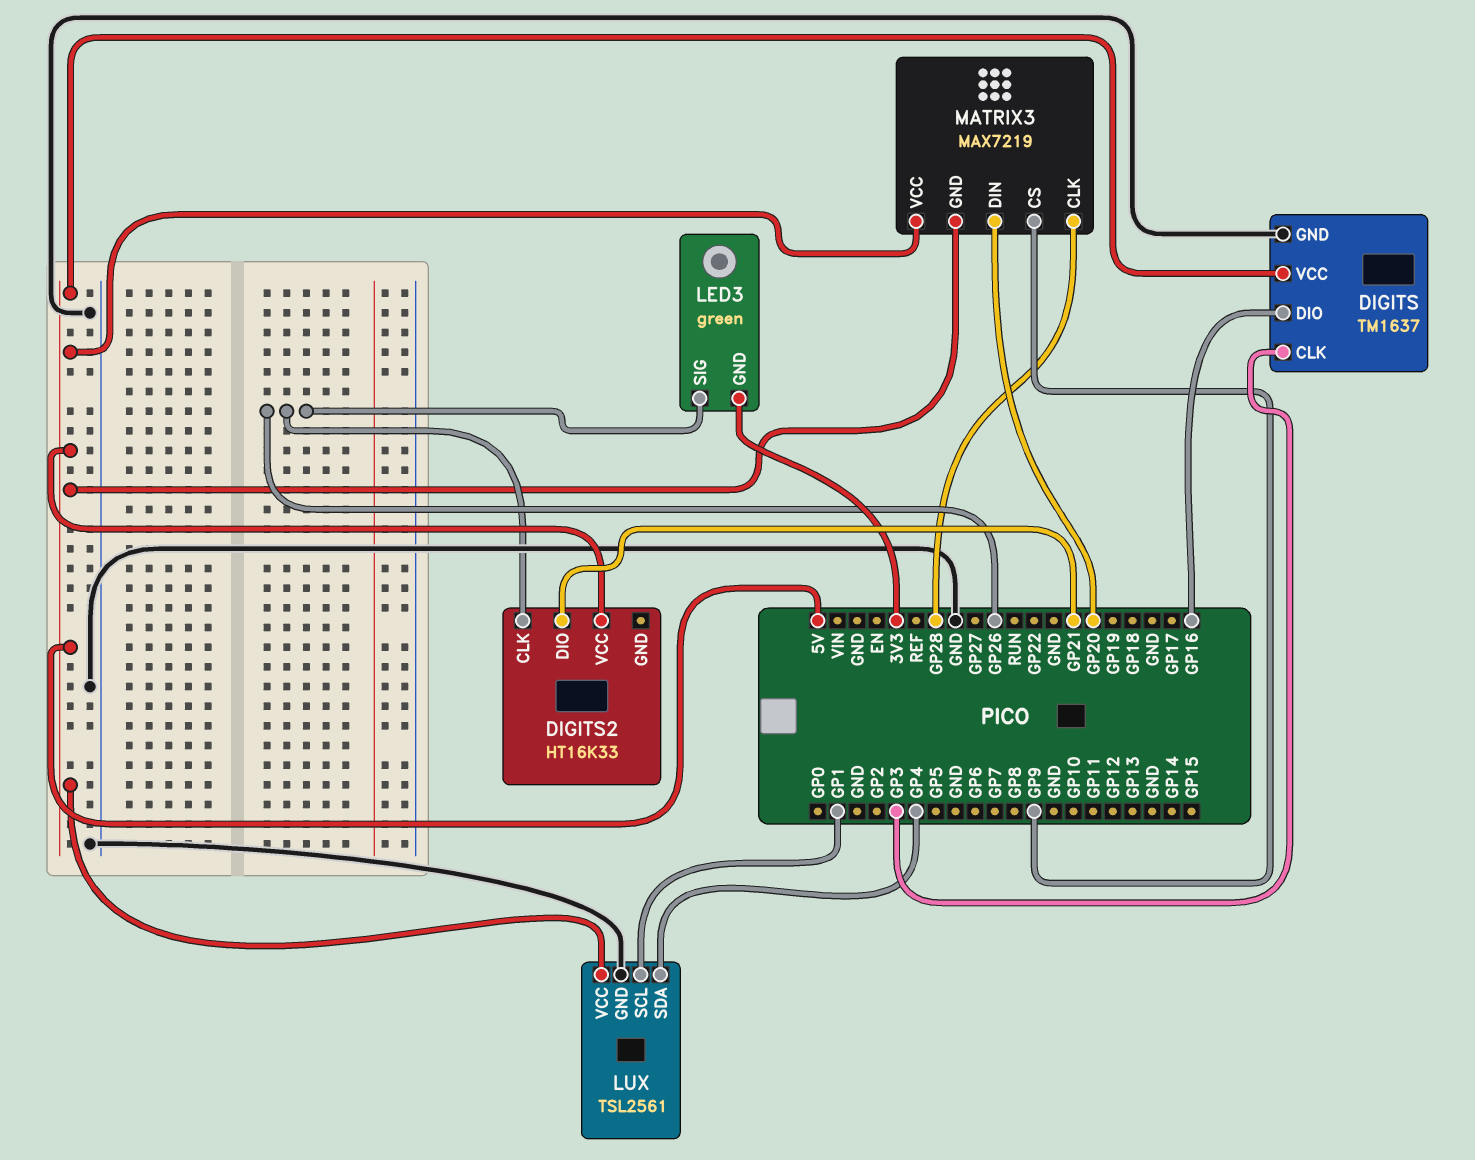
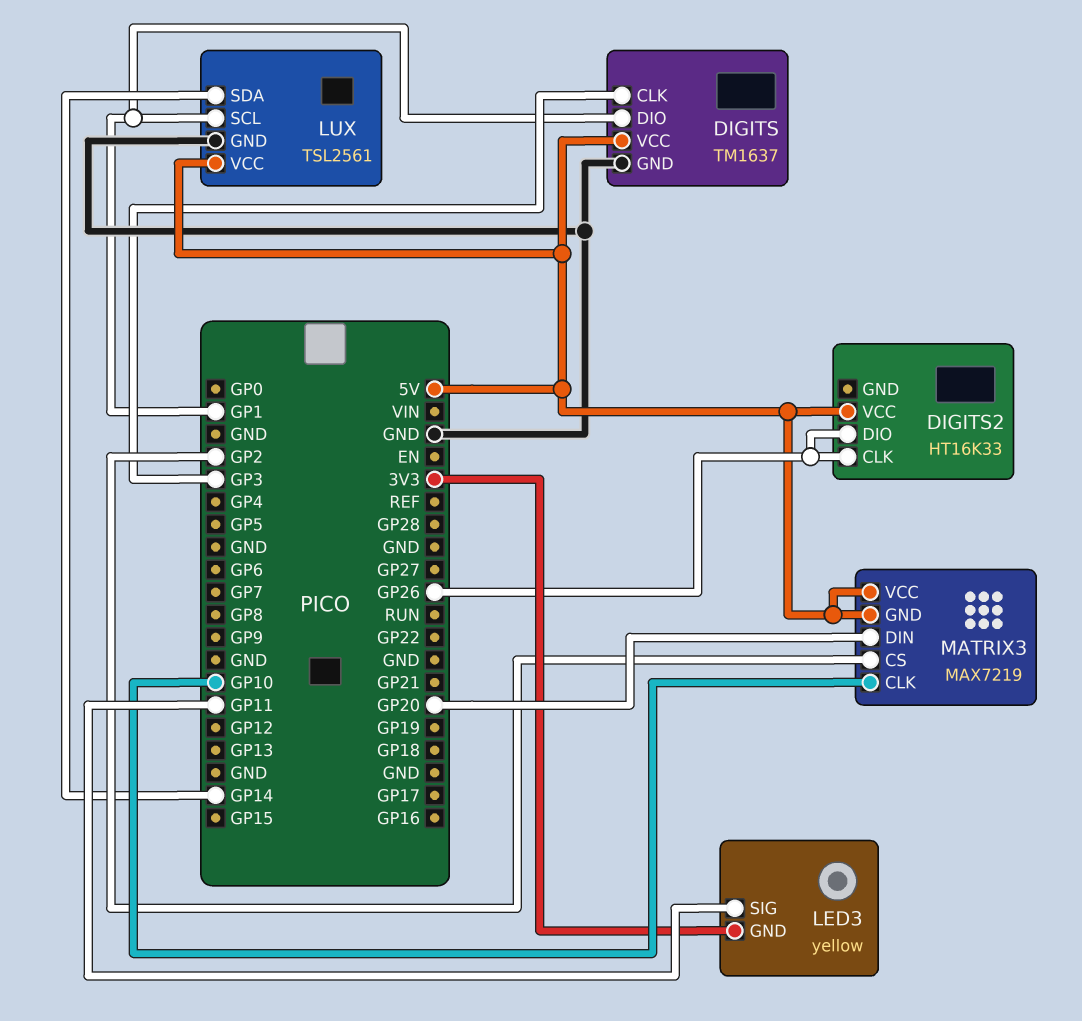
DIGITS pin DIO: GP16 -> GP1
DIGITS2 pin DIO: GP21 -> GP26
LED3: green -> yellow
LED3 pin SIG: GP26 -> GP11
LUX pin SDA: GP4 -> GP14
MATRIX3 pin CLK: GP28 -> GP10
MATRIX3 pin CS: GP9 -> GP2

